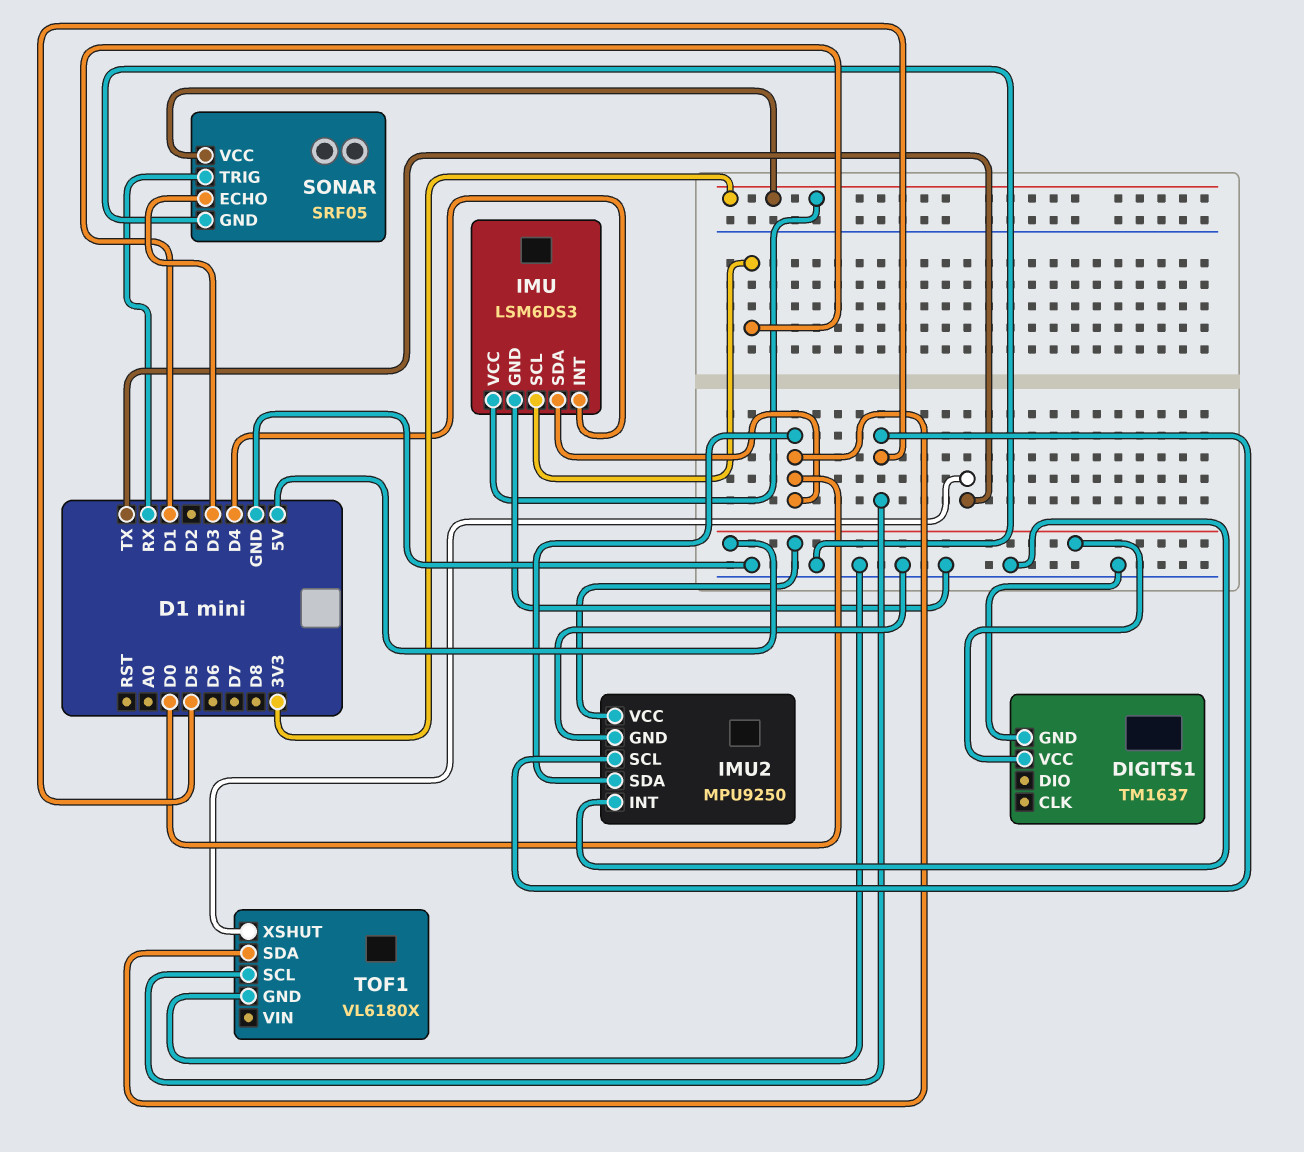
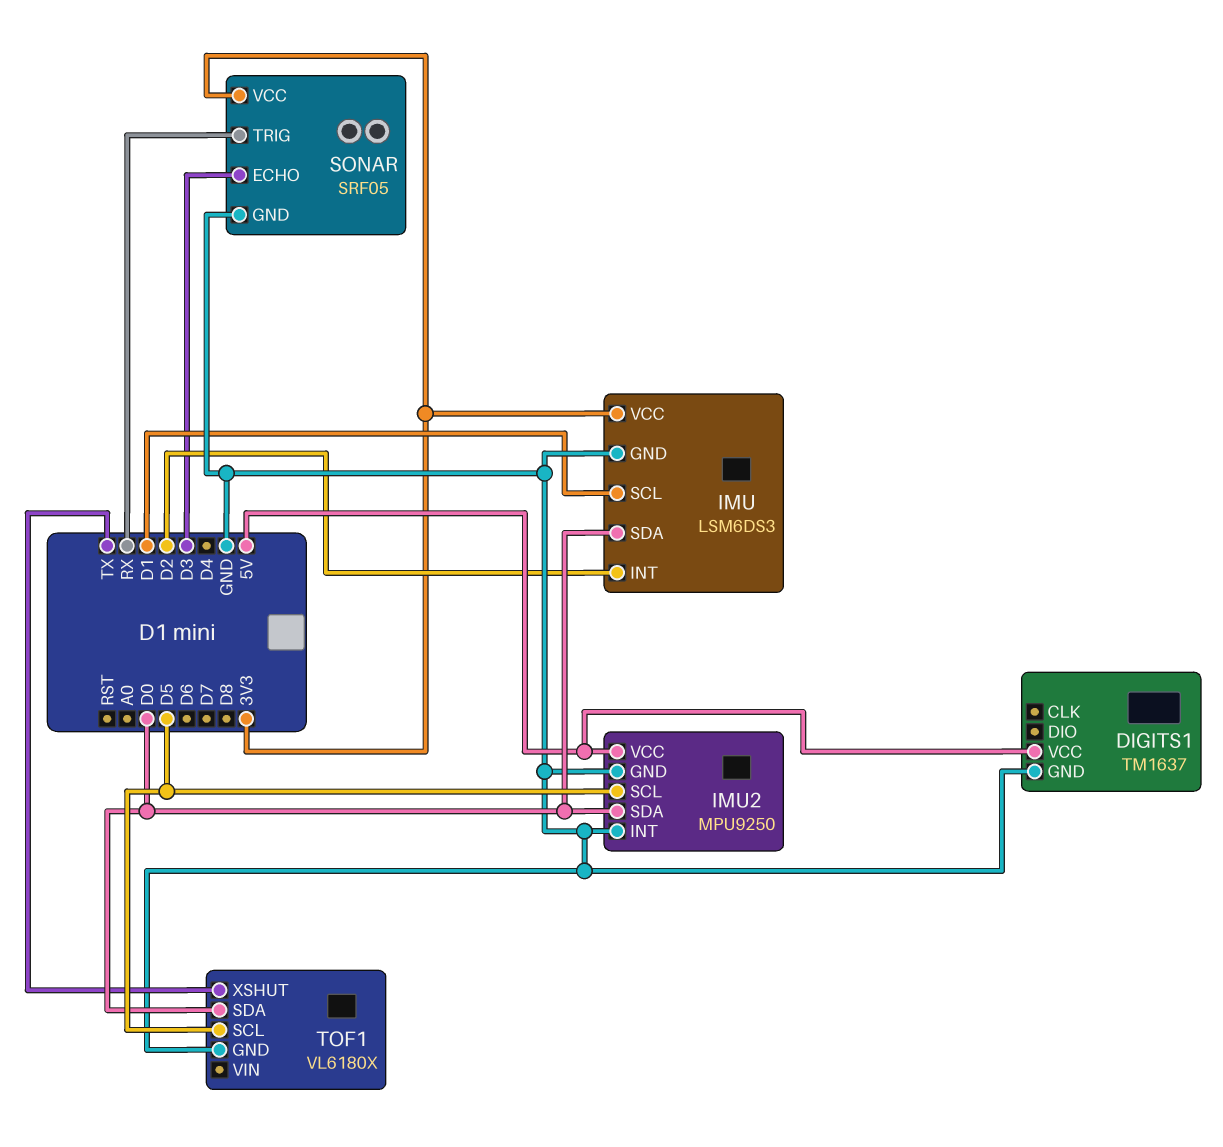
IMU pin INT: D4 -> D2

